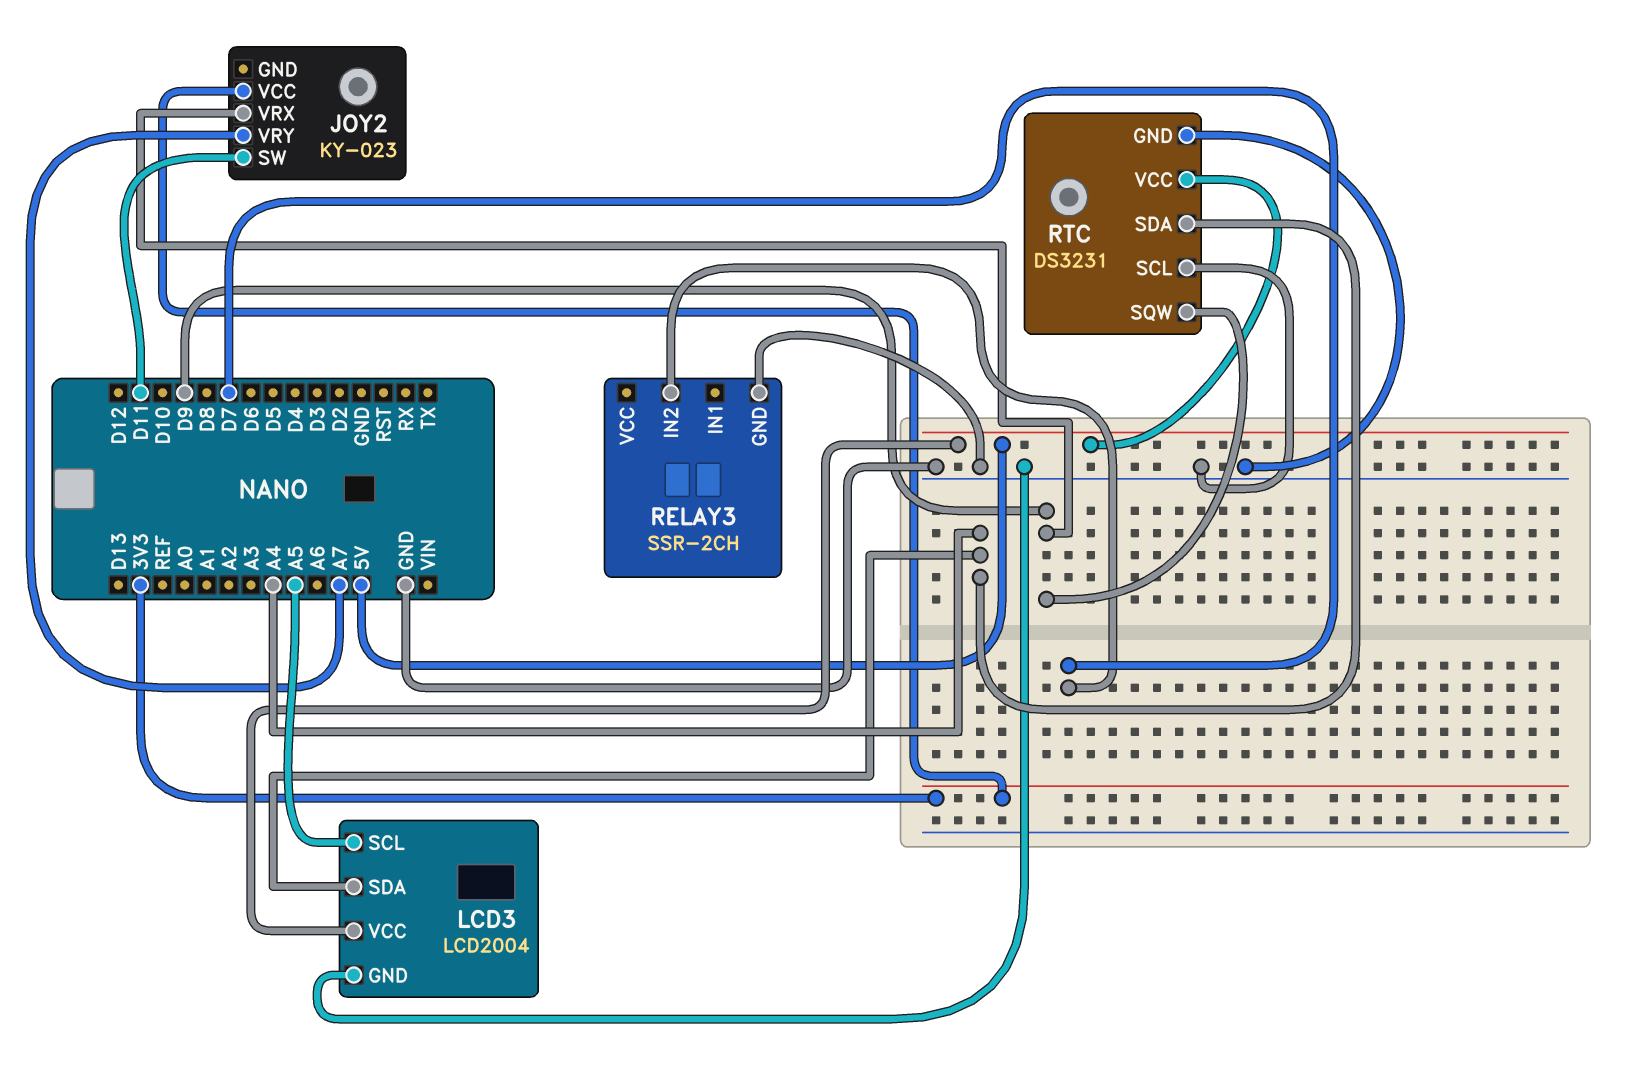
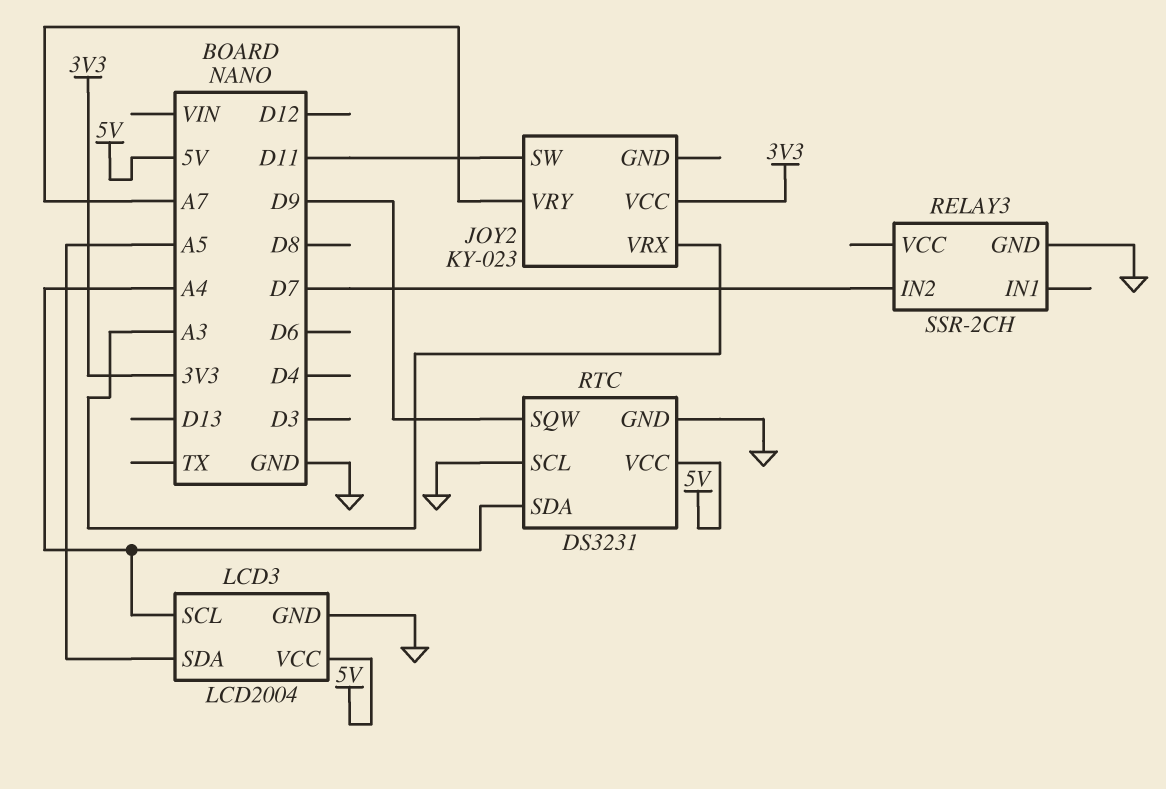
JOY2 pin VRX: D9 -> A3
LCD3 pin SCL: A5 -> A4
LCD3 pin SDA: A4 -> A5

